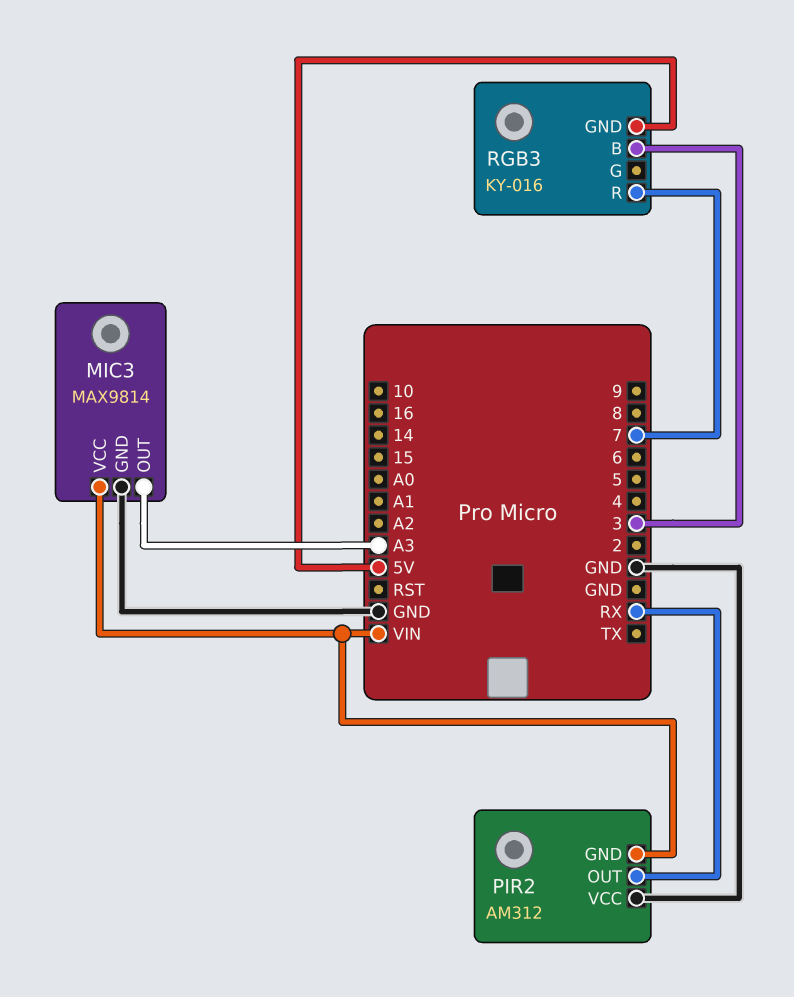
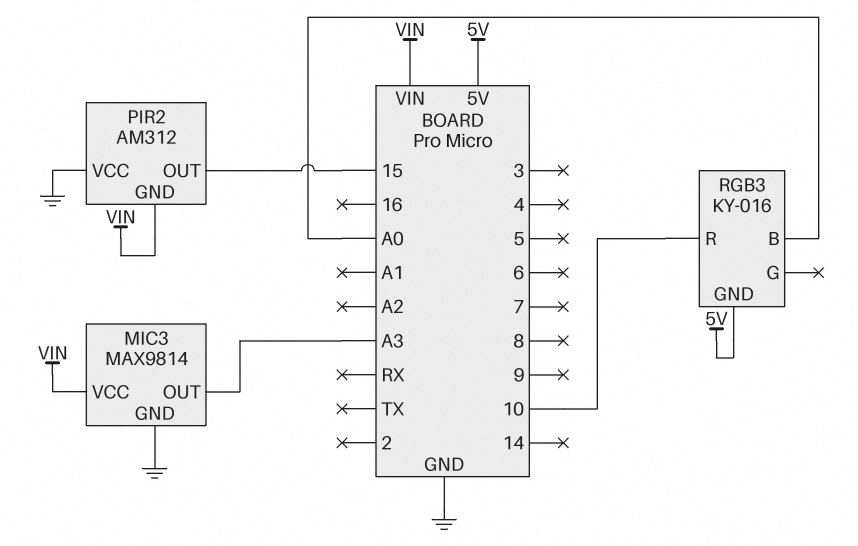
PIR2 pin OUT: RX -> 15
RGB3 pin B: 3 -> A0
RGB3 pin R: 7 -> 10

